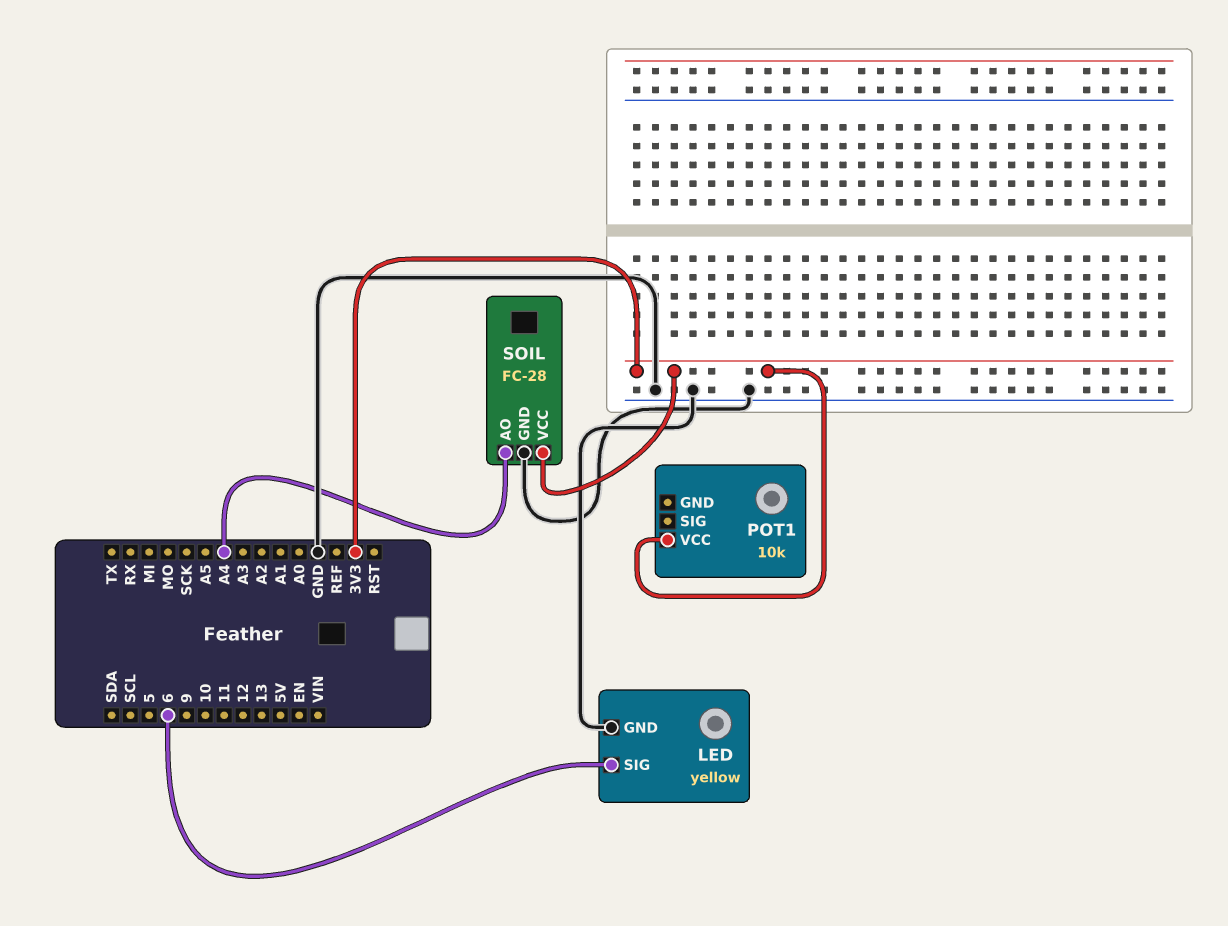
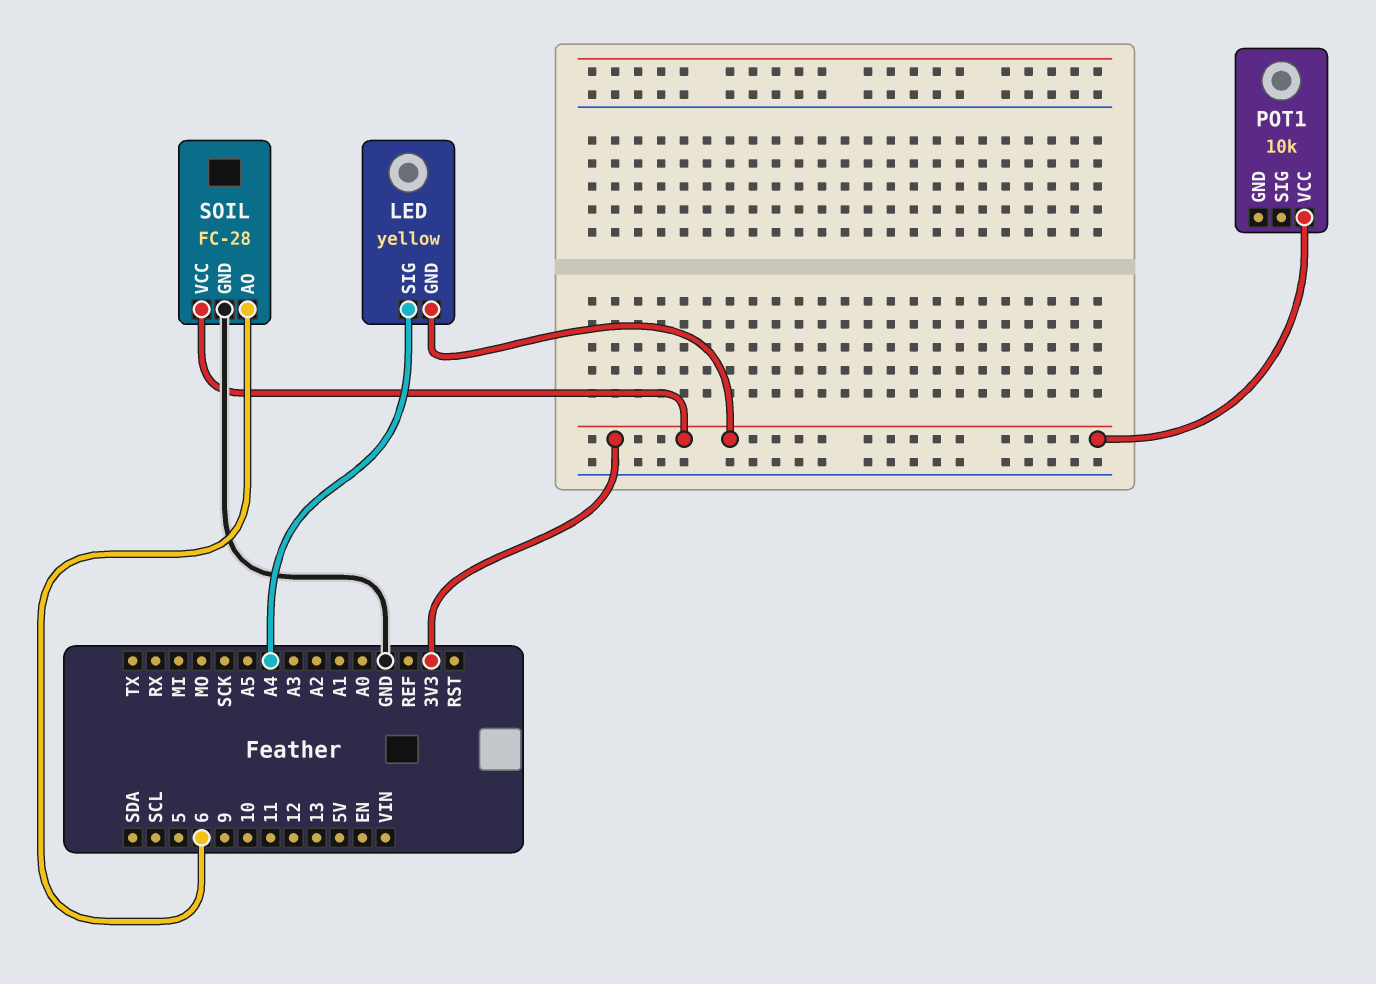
LED pin GND: GND -> 3V3
LED pin SIG: 6 -> A4
SOIL pin AO: A4 -> 6

